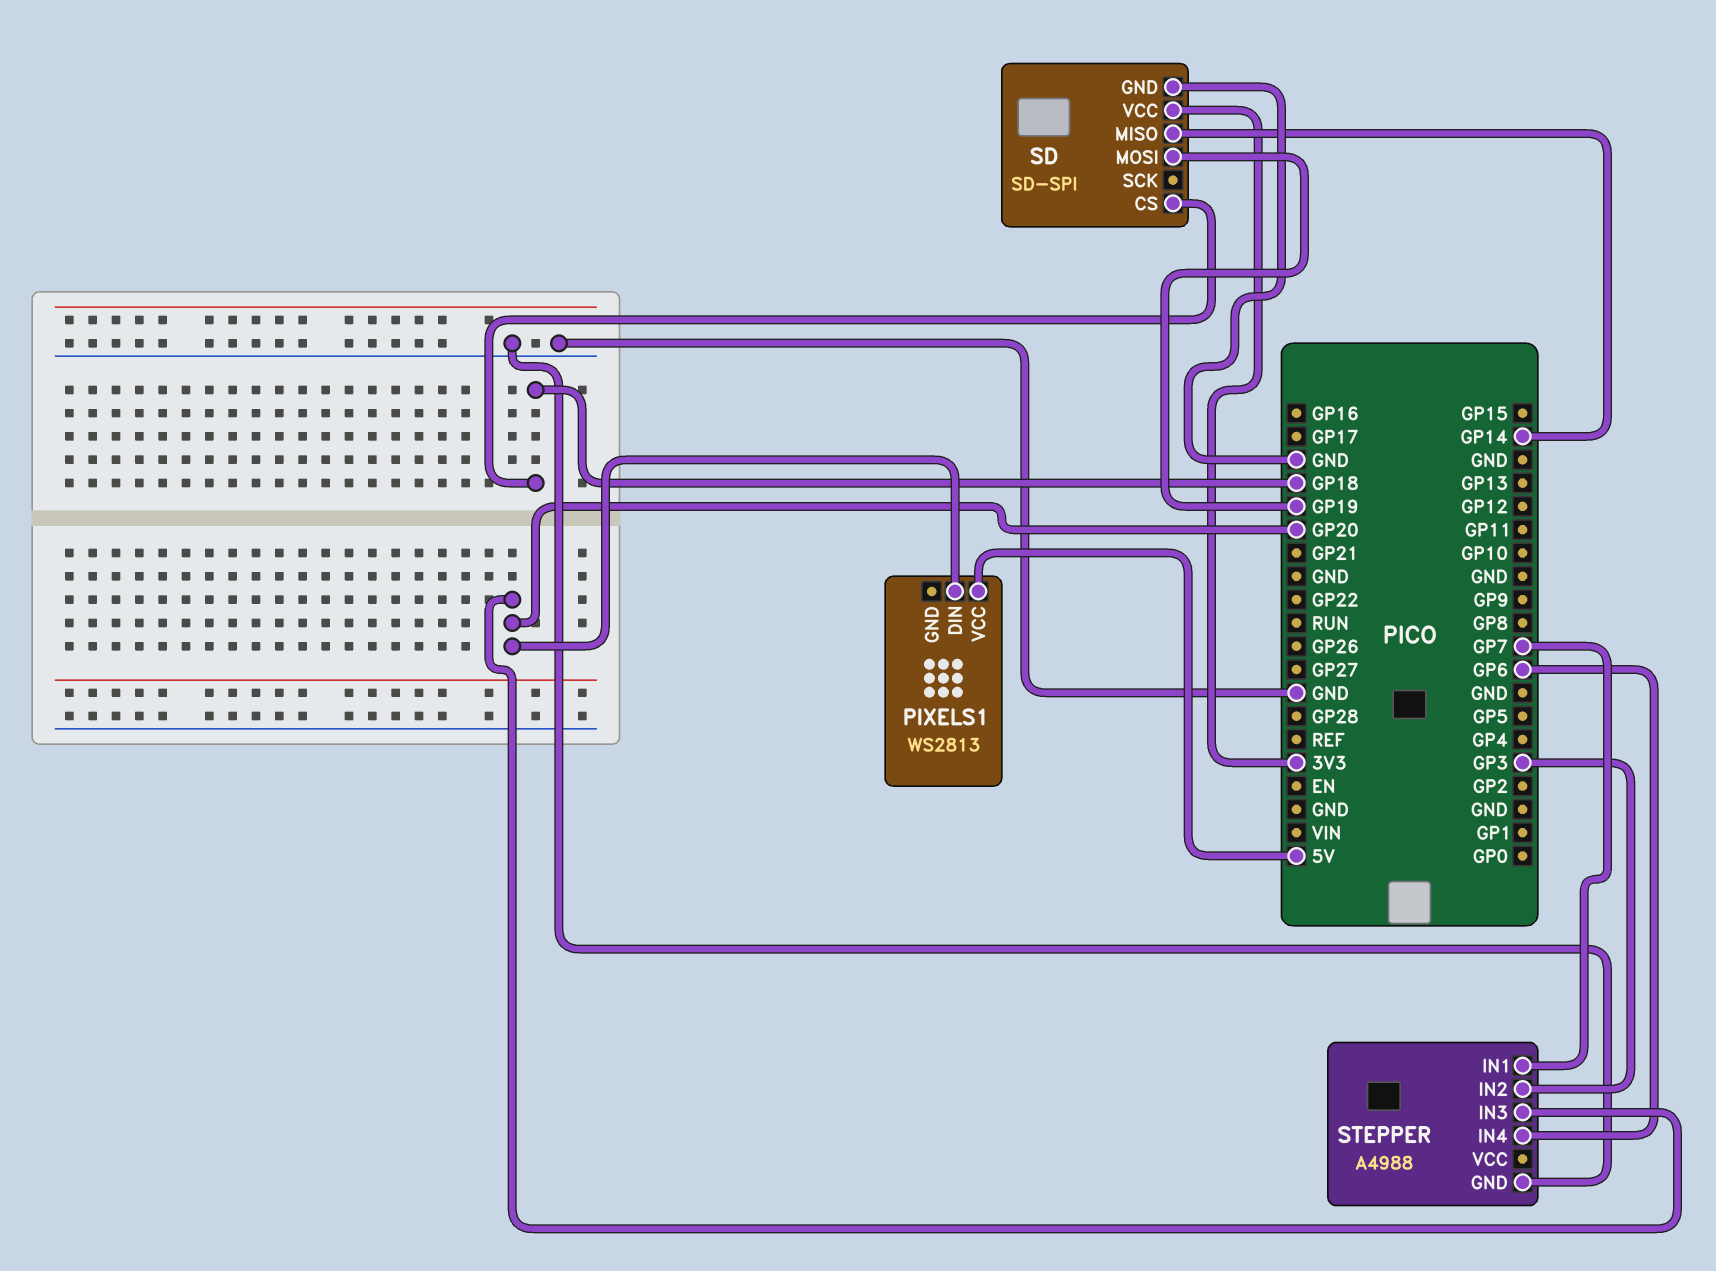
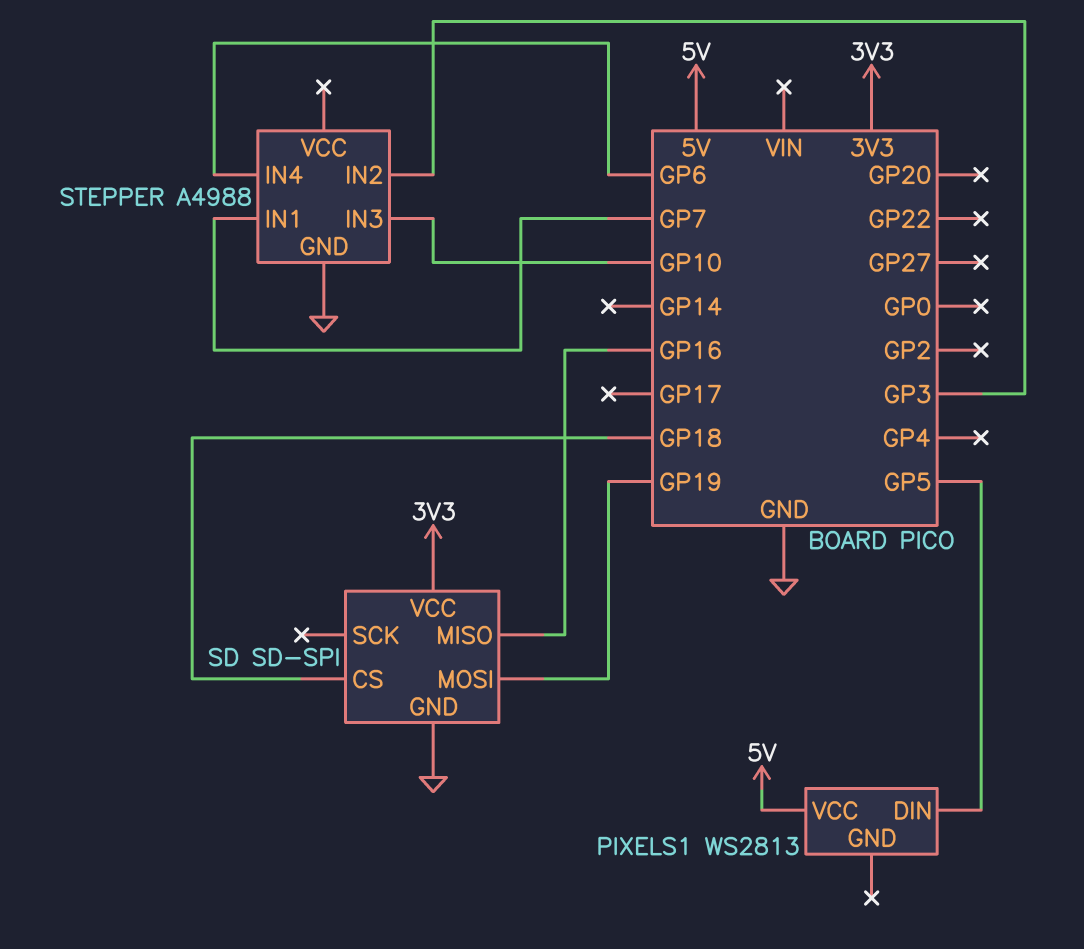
PIXELS1 pin DIN: GP20 -> GP5
SD pin MISO: GP14 -> GP16
STEPPER pin IN3: GP20 -> GP10

